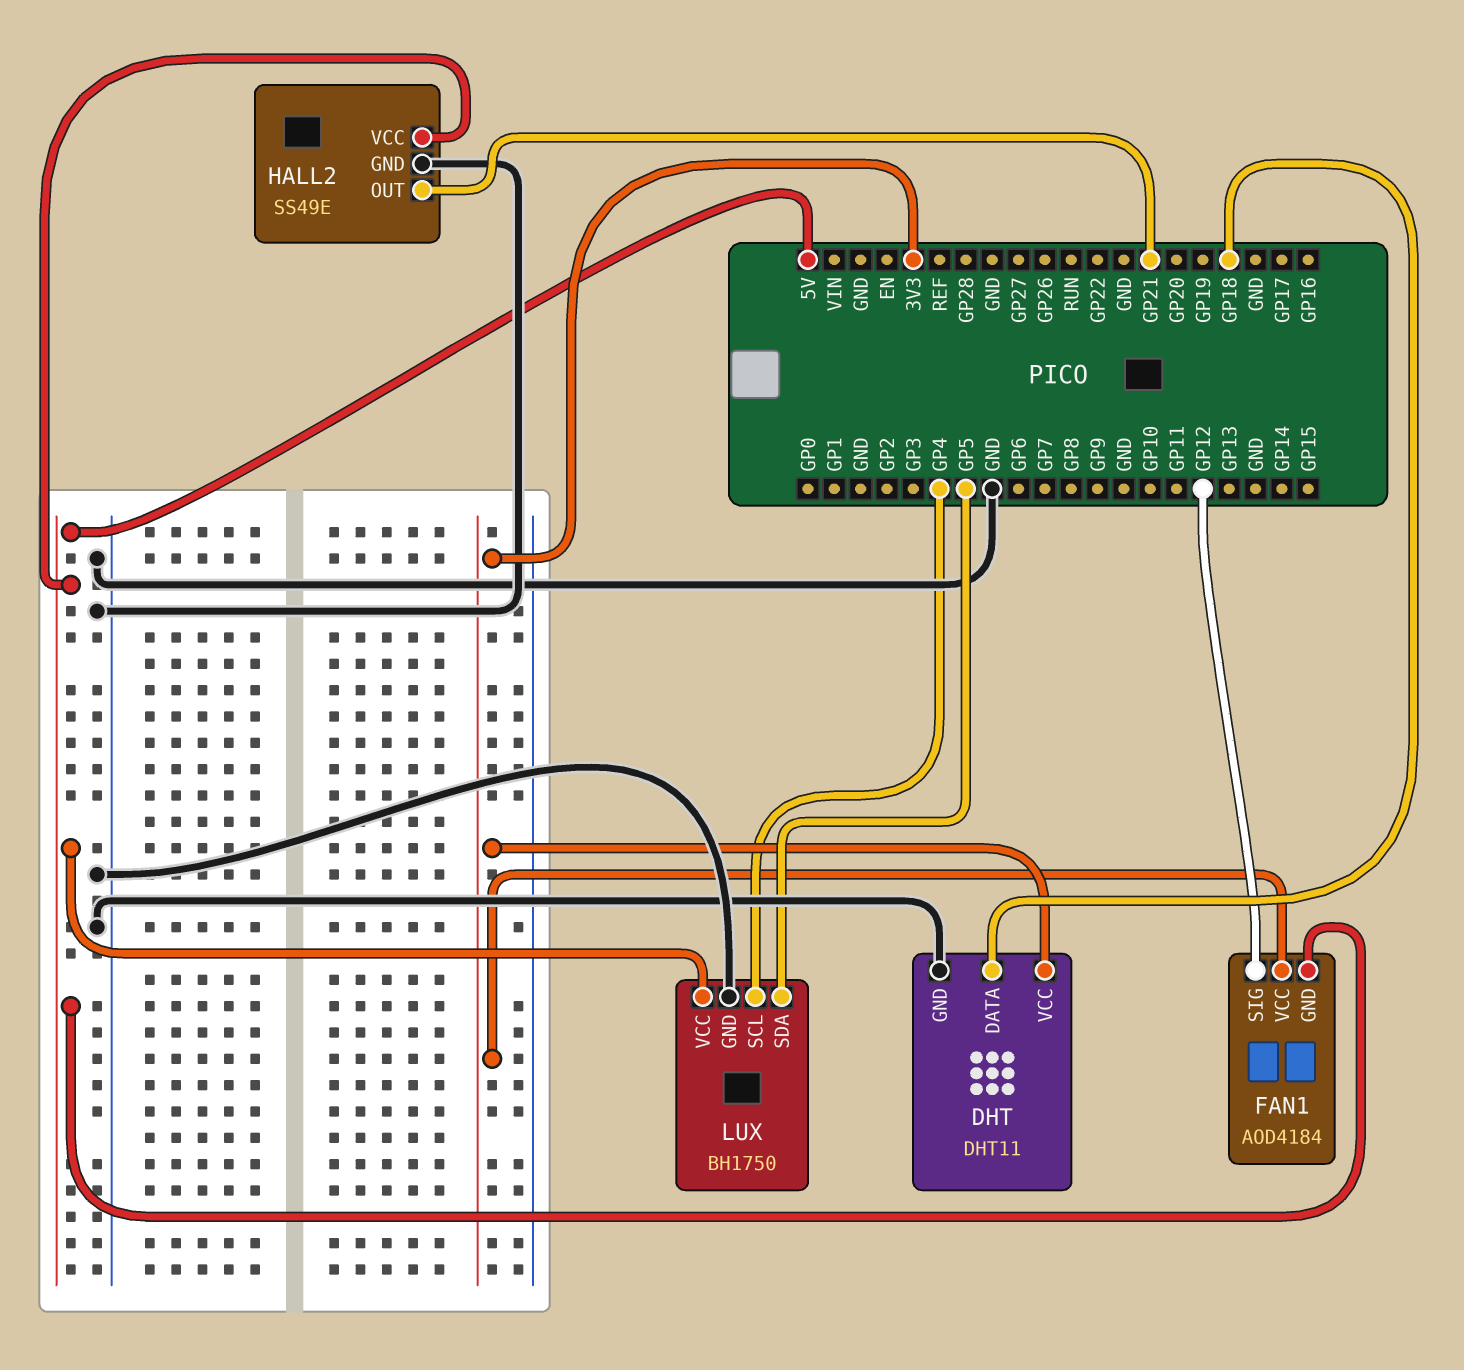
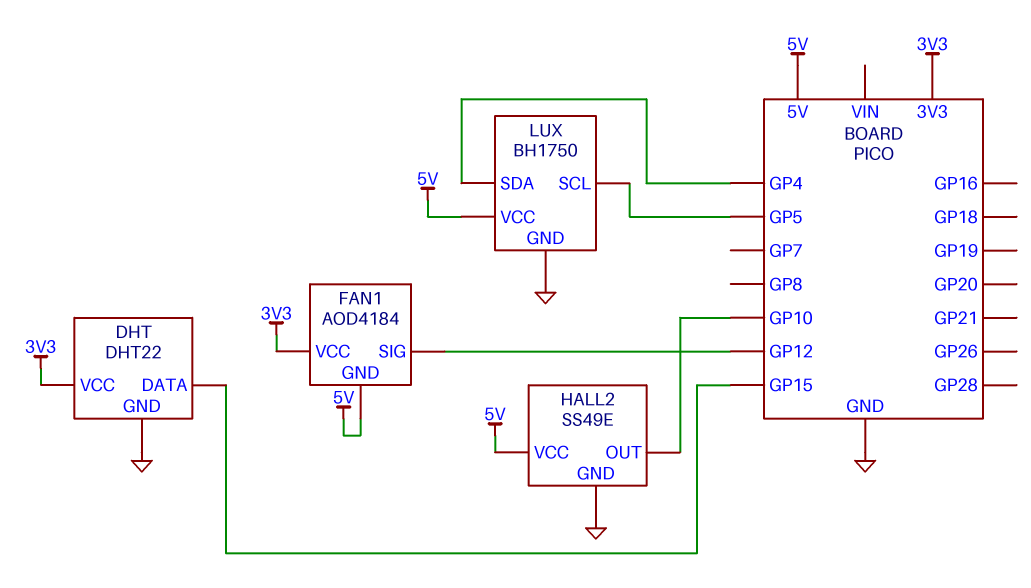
DHT: DHT11 -> DHT22
DHT pin DATA: GP18 -> GP15
HALL2 pin OUT: GP21 -> GP10
LUX pin SCL: GP4 -> GP5
LUX pin SDA: GP5 -> GP4

